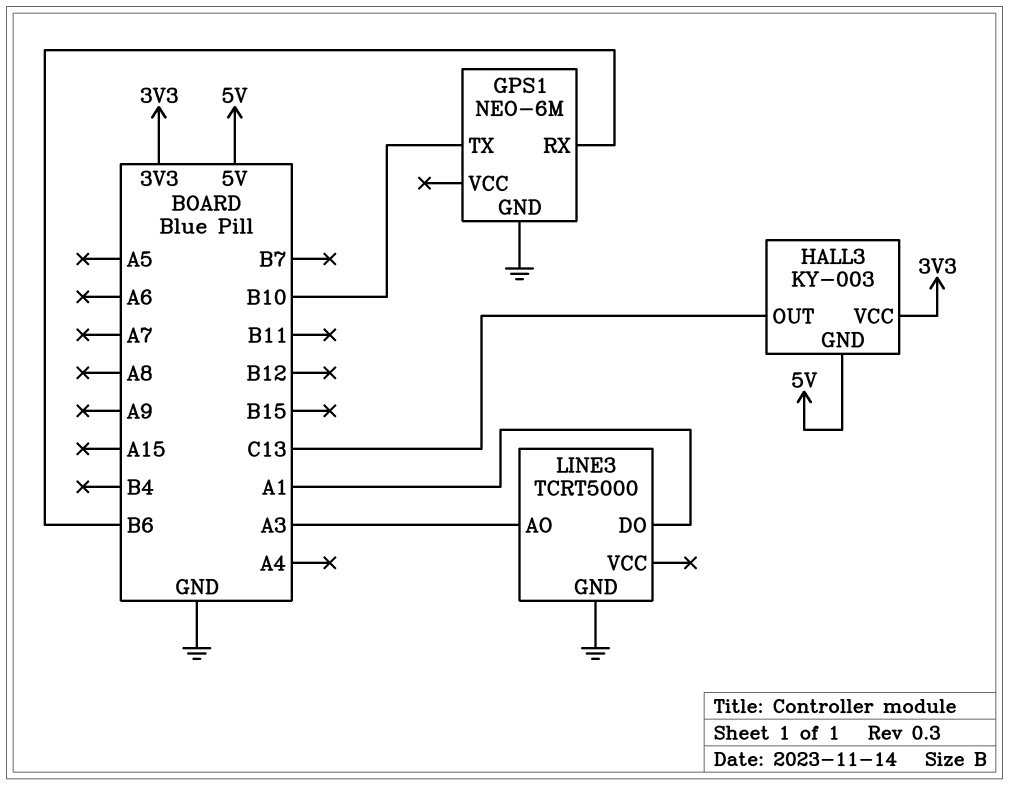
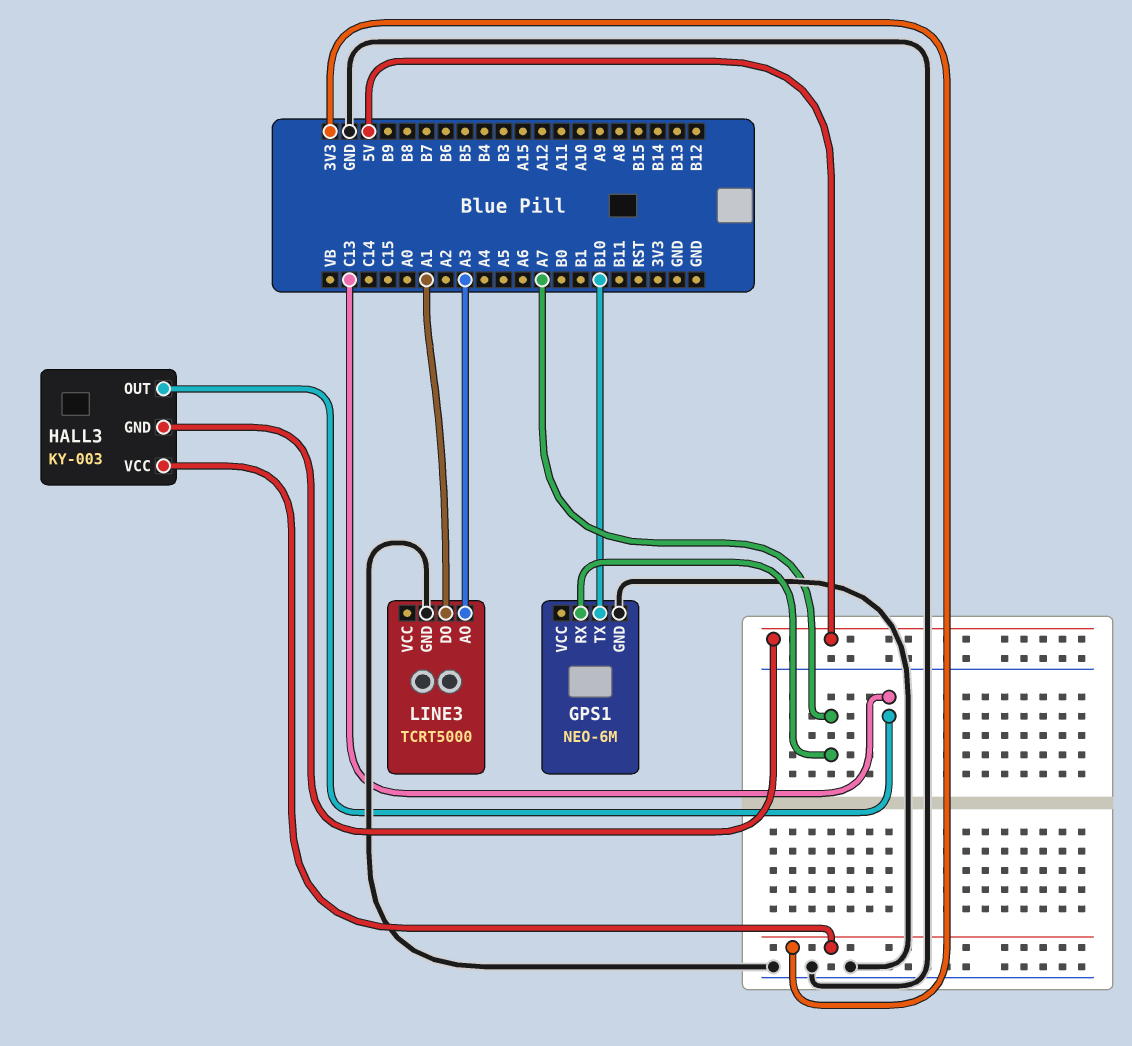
GPS1 pin RX: B6 -> A7

